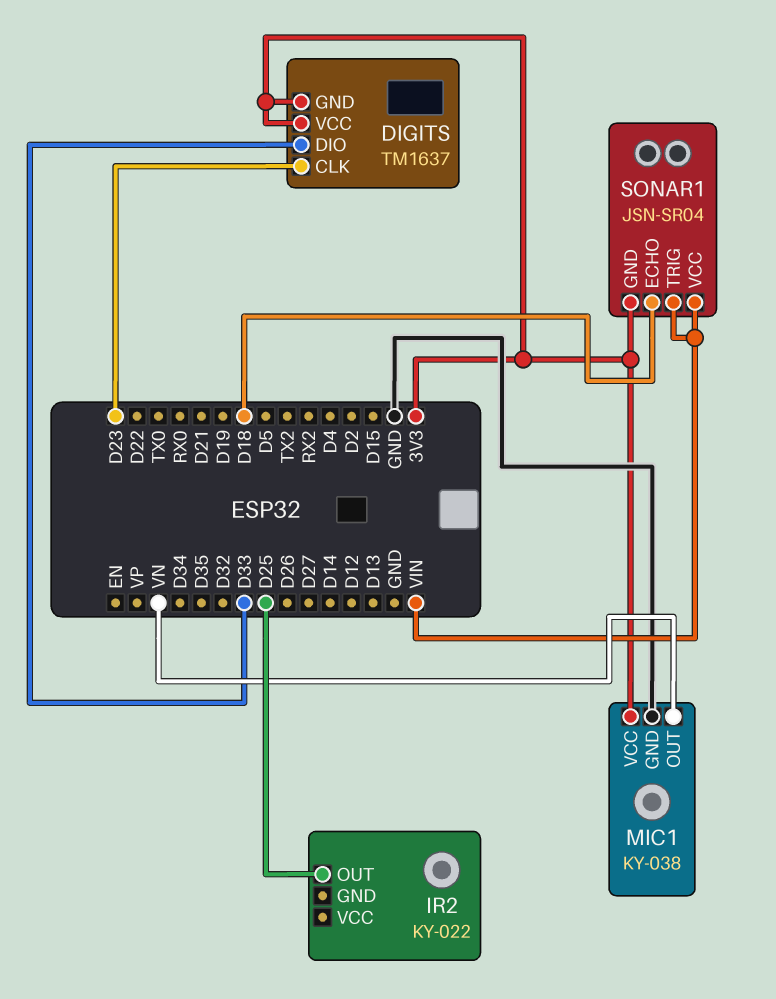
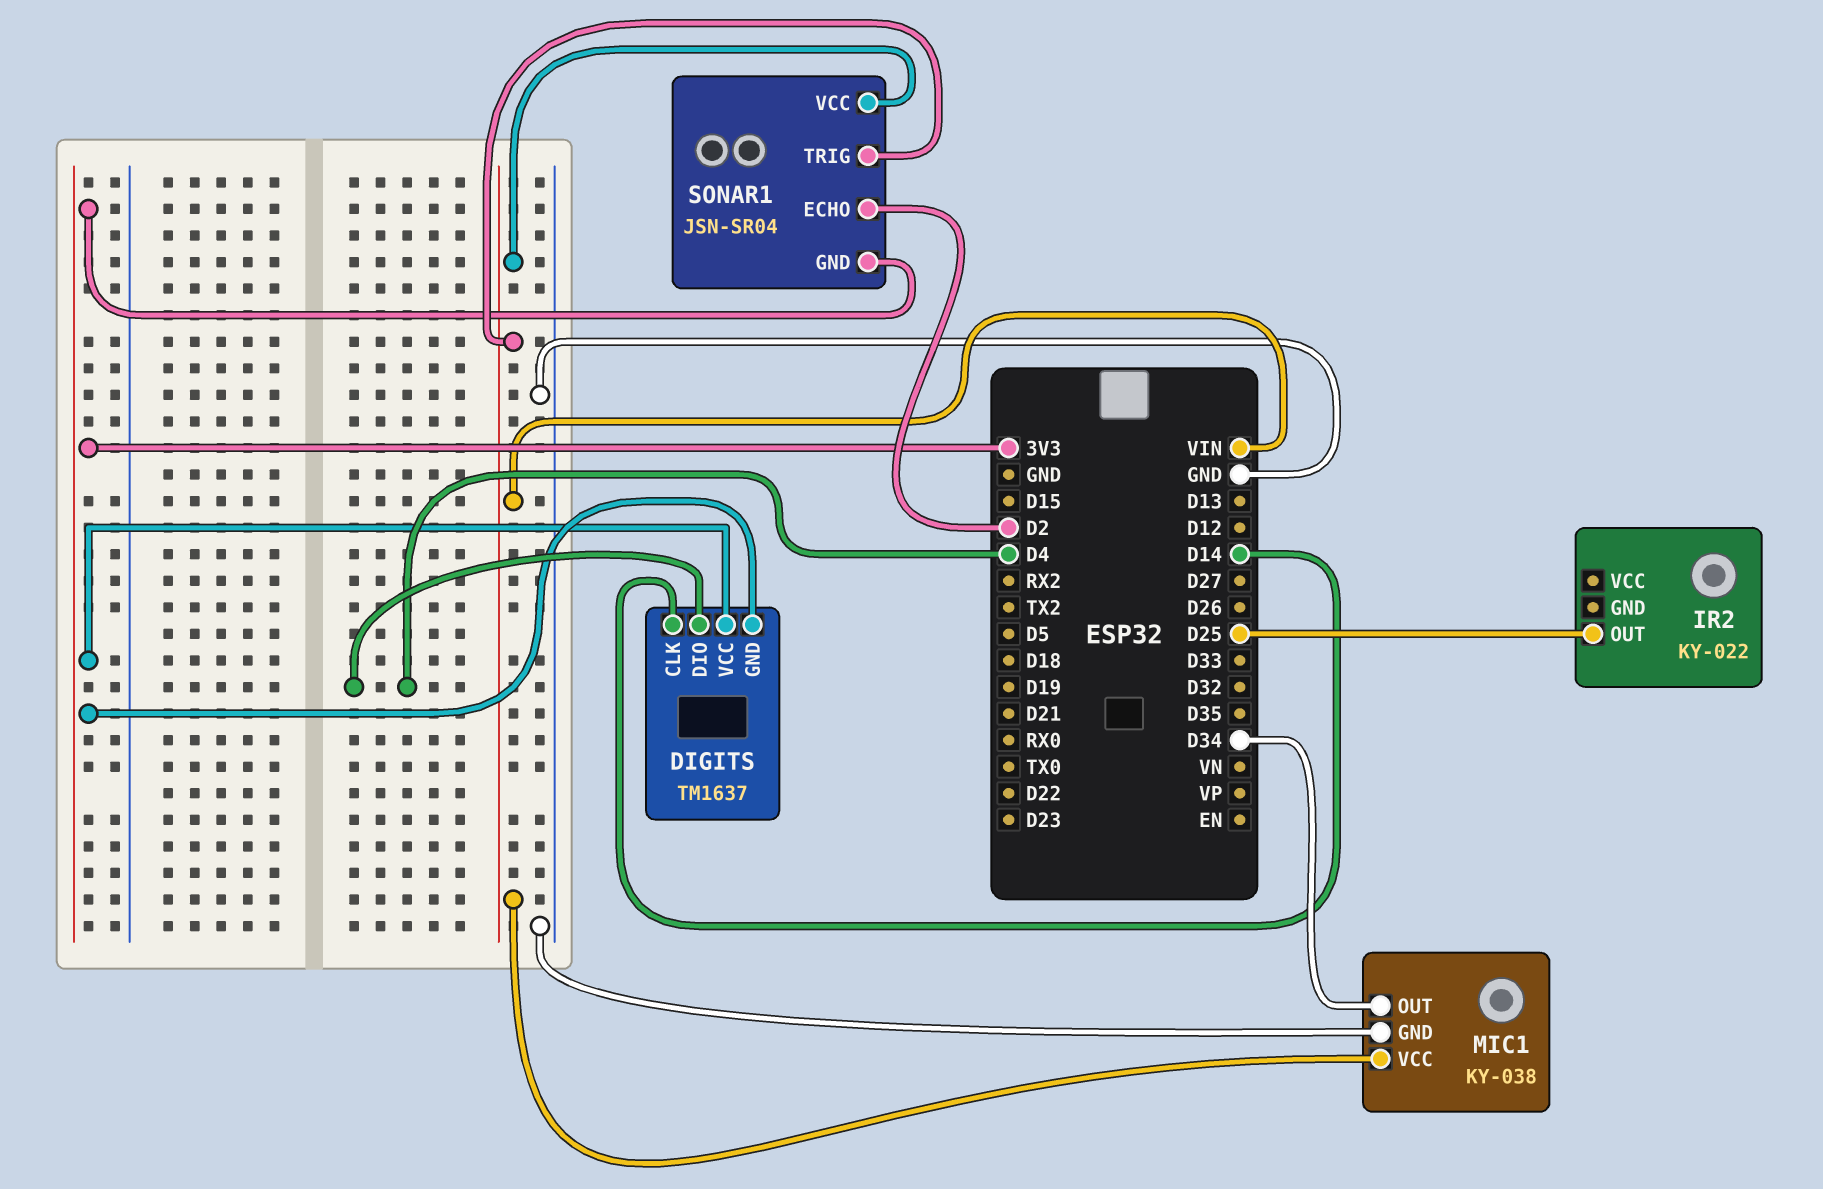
DIGITS pin CLK: D23 -> D14
DIGITS pin DIO: D33 -> D4
MIC1 pin OUT: VN -> D34
MIC1 pin VCC: 3V3 -> VIN
SONAR1 pin ECHO: D18 -> D2

